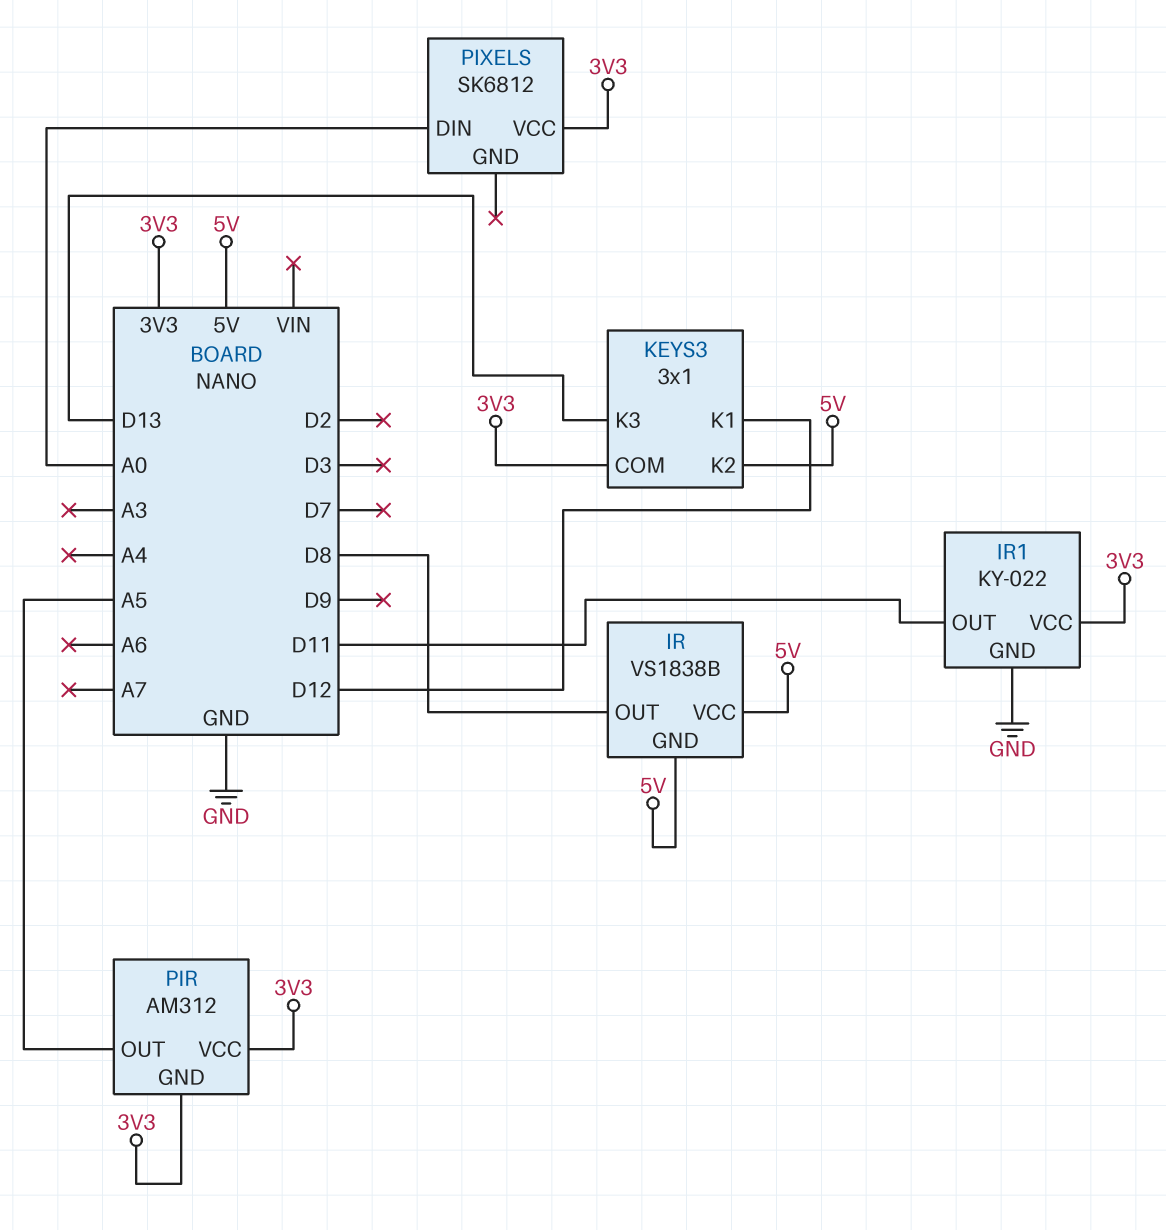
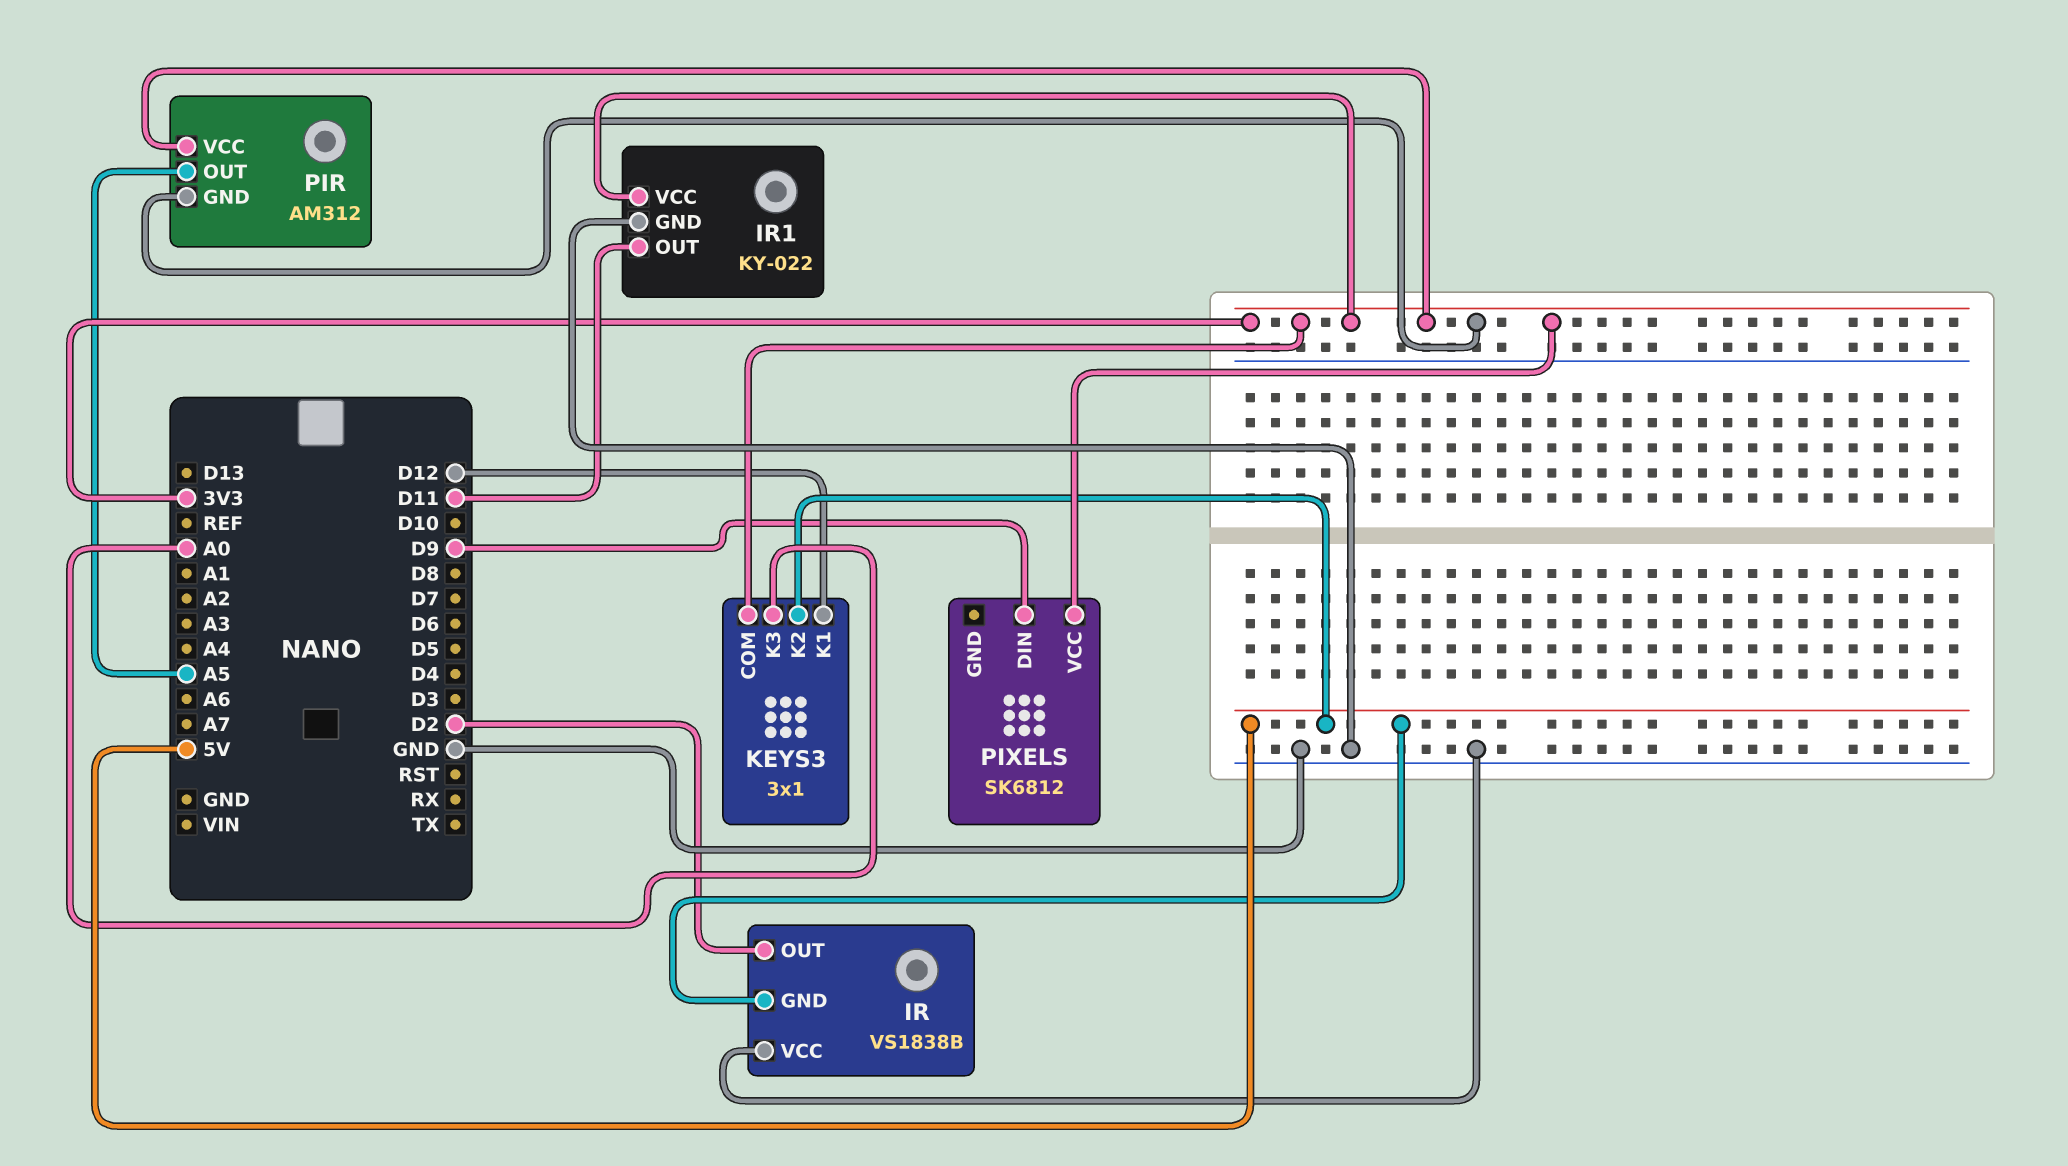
IR pin OUT: D8 -> D2
IR pin VCC: 5V -> GND
KEYS3 pin K3: D13 -> A0
PIXELS pin DIN: A0 -> D9

